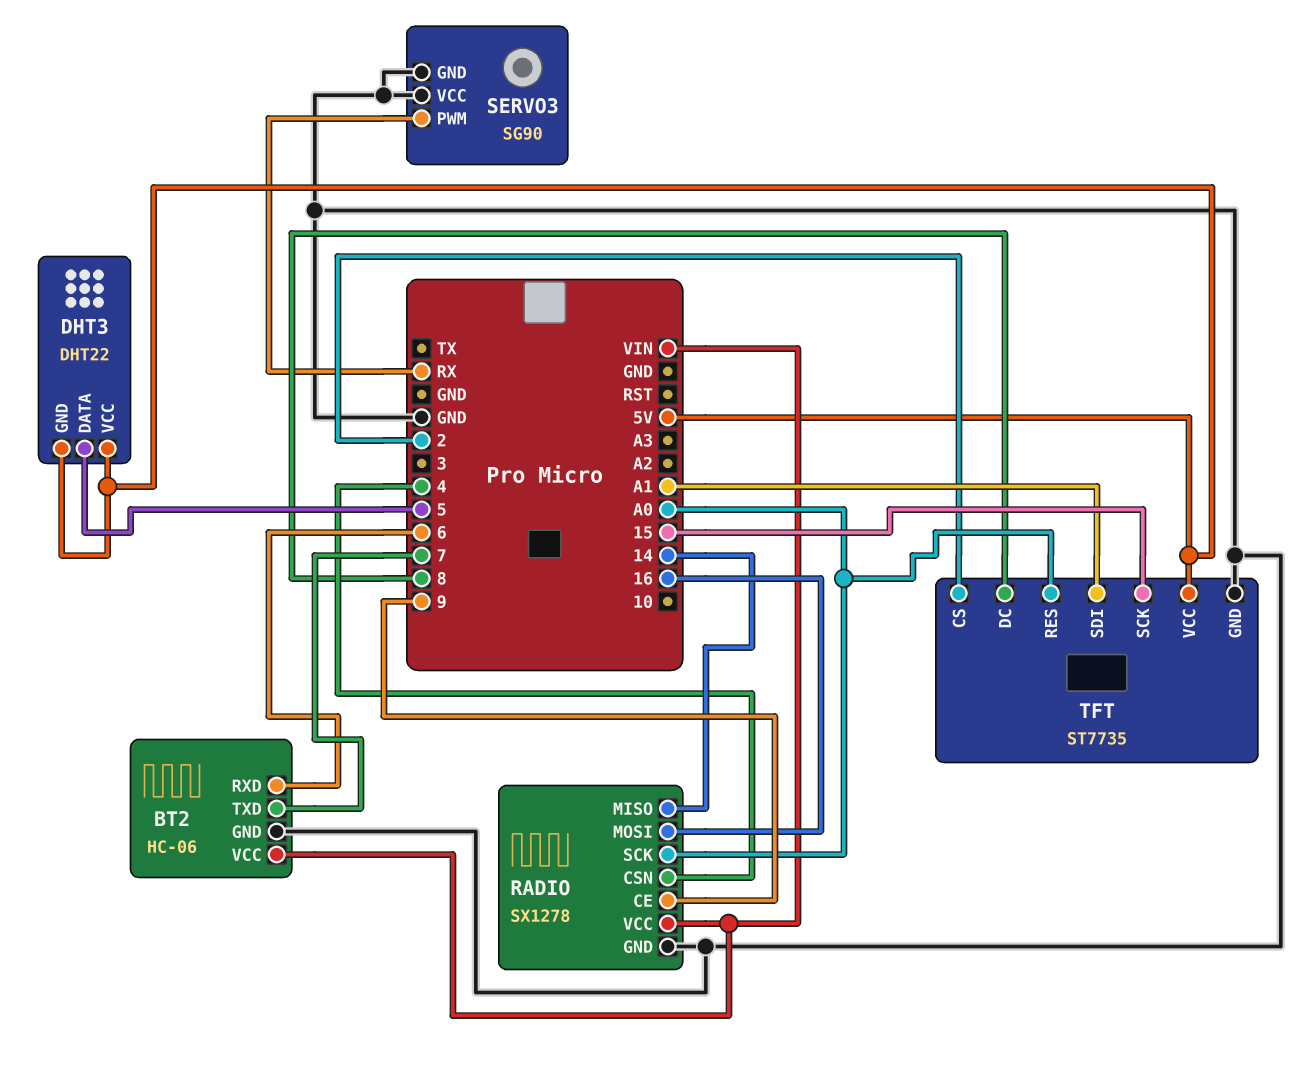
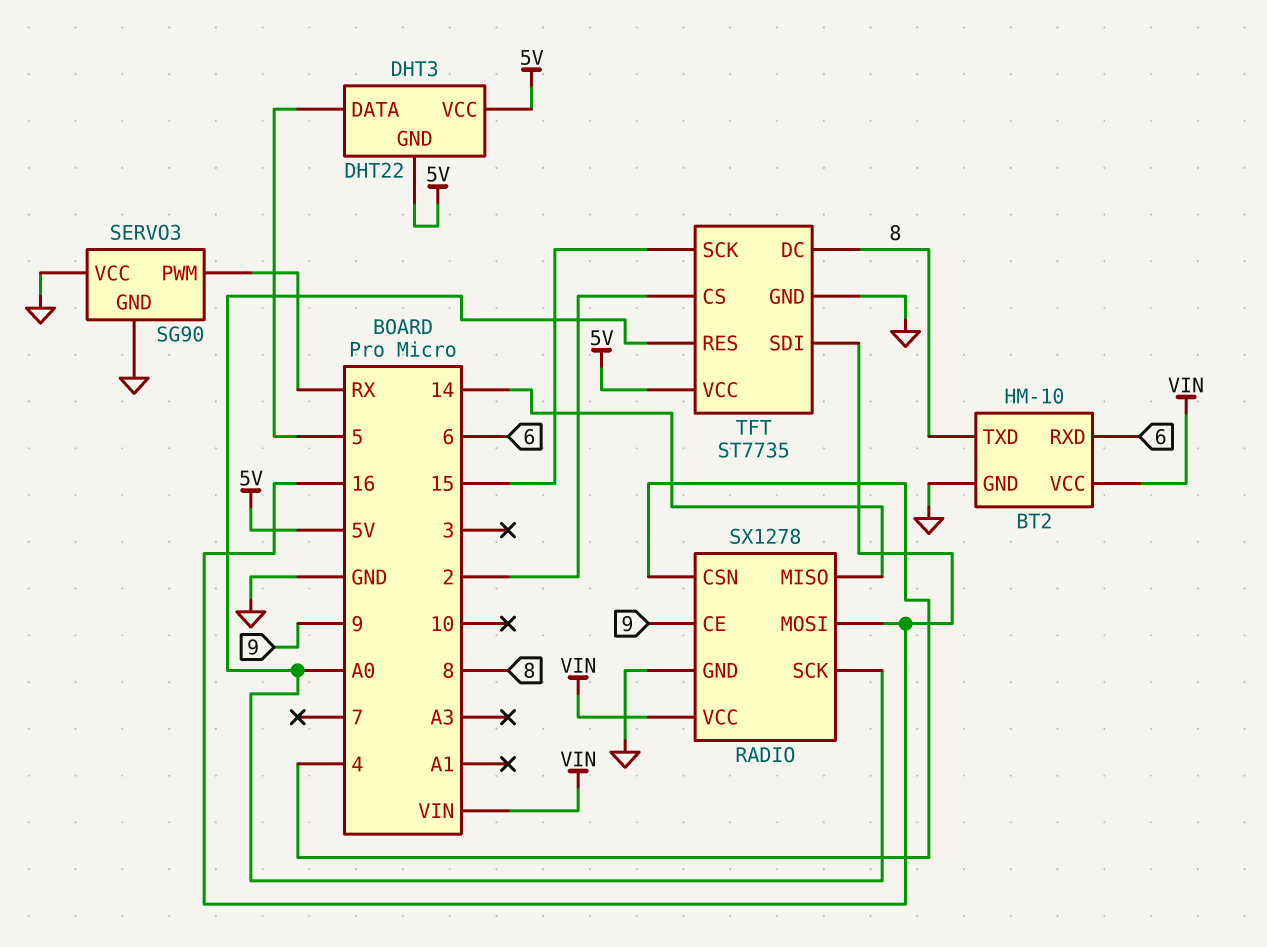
BT2: HC-06 -> HM-10
BT2 pin TXD: 7 -> 8
TFT pin SDI: A1 -> 16

